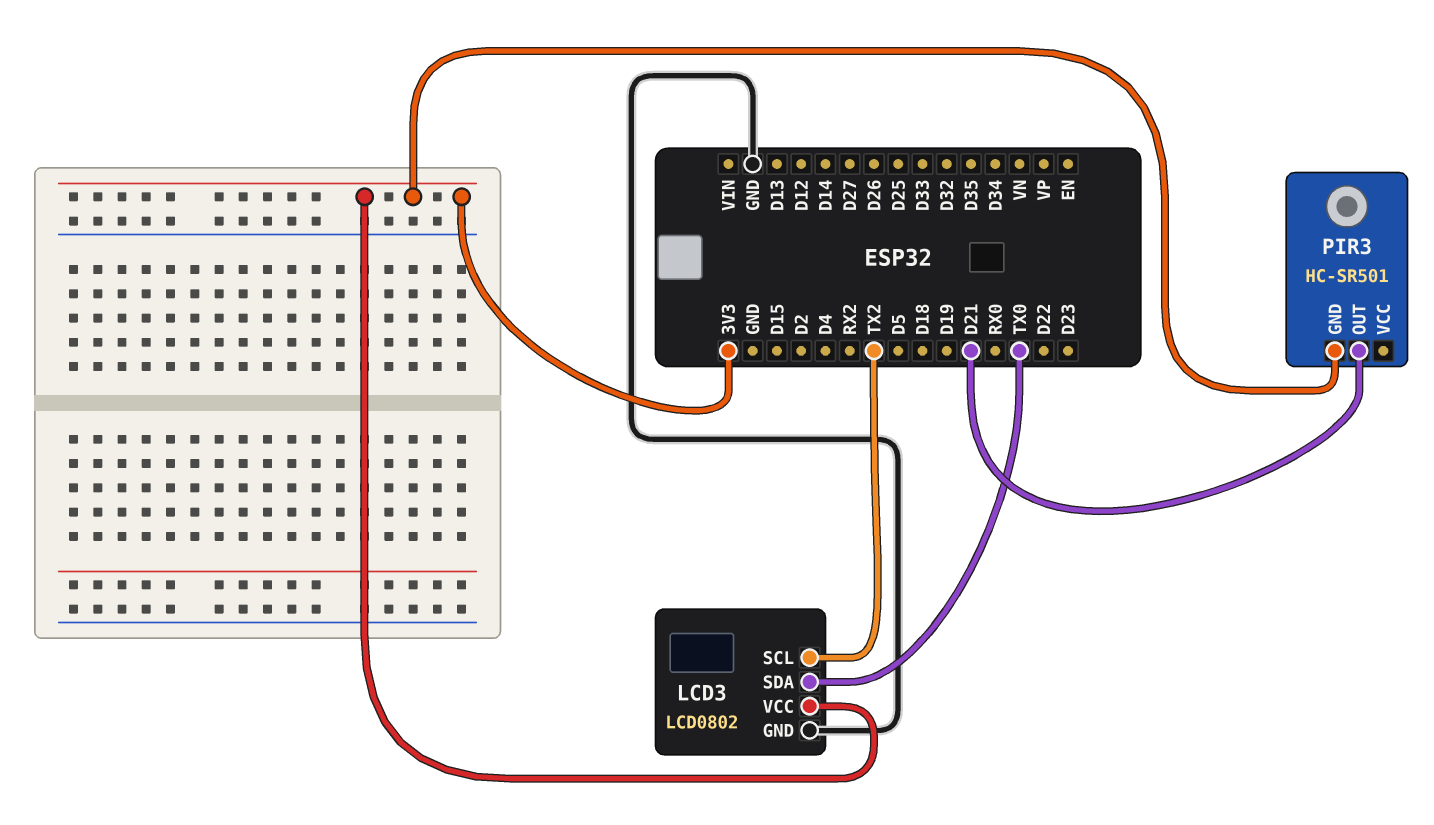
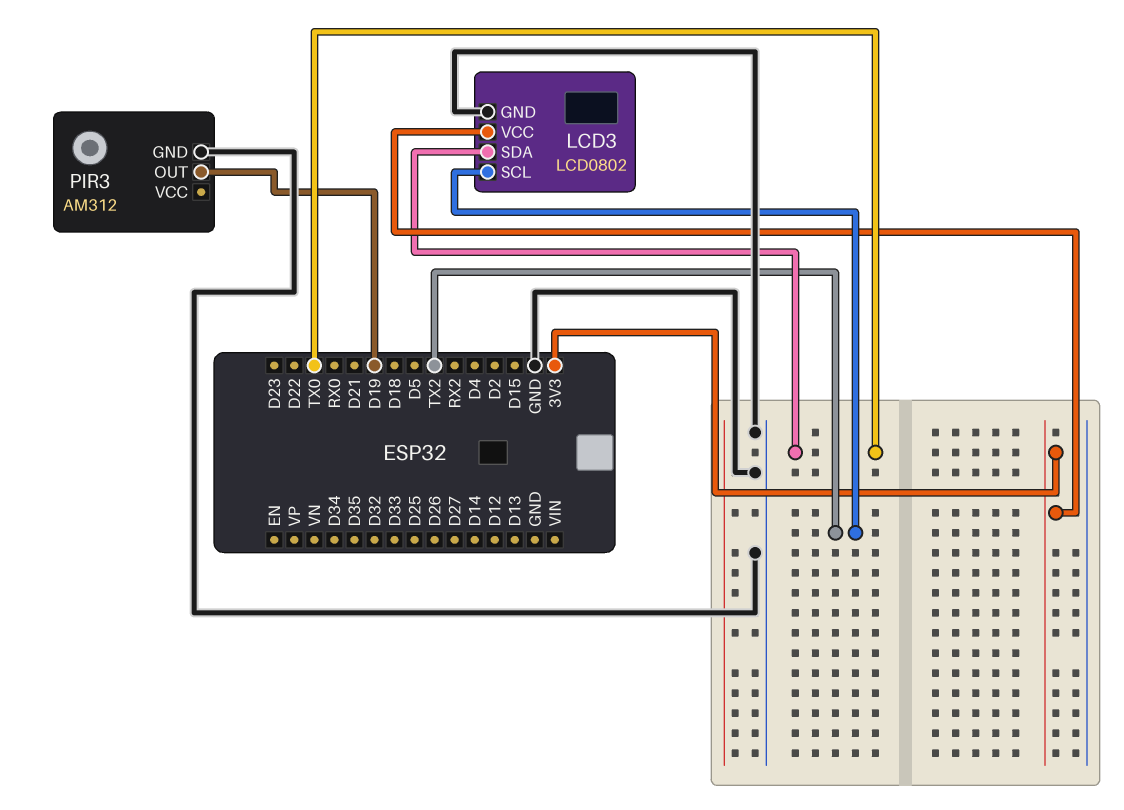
PIR3: HC-SR501 -> AM312
PIR3 pin GND: 3V3 -> GND
PIR3 pin OUT: D21 -> D19

